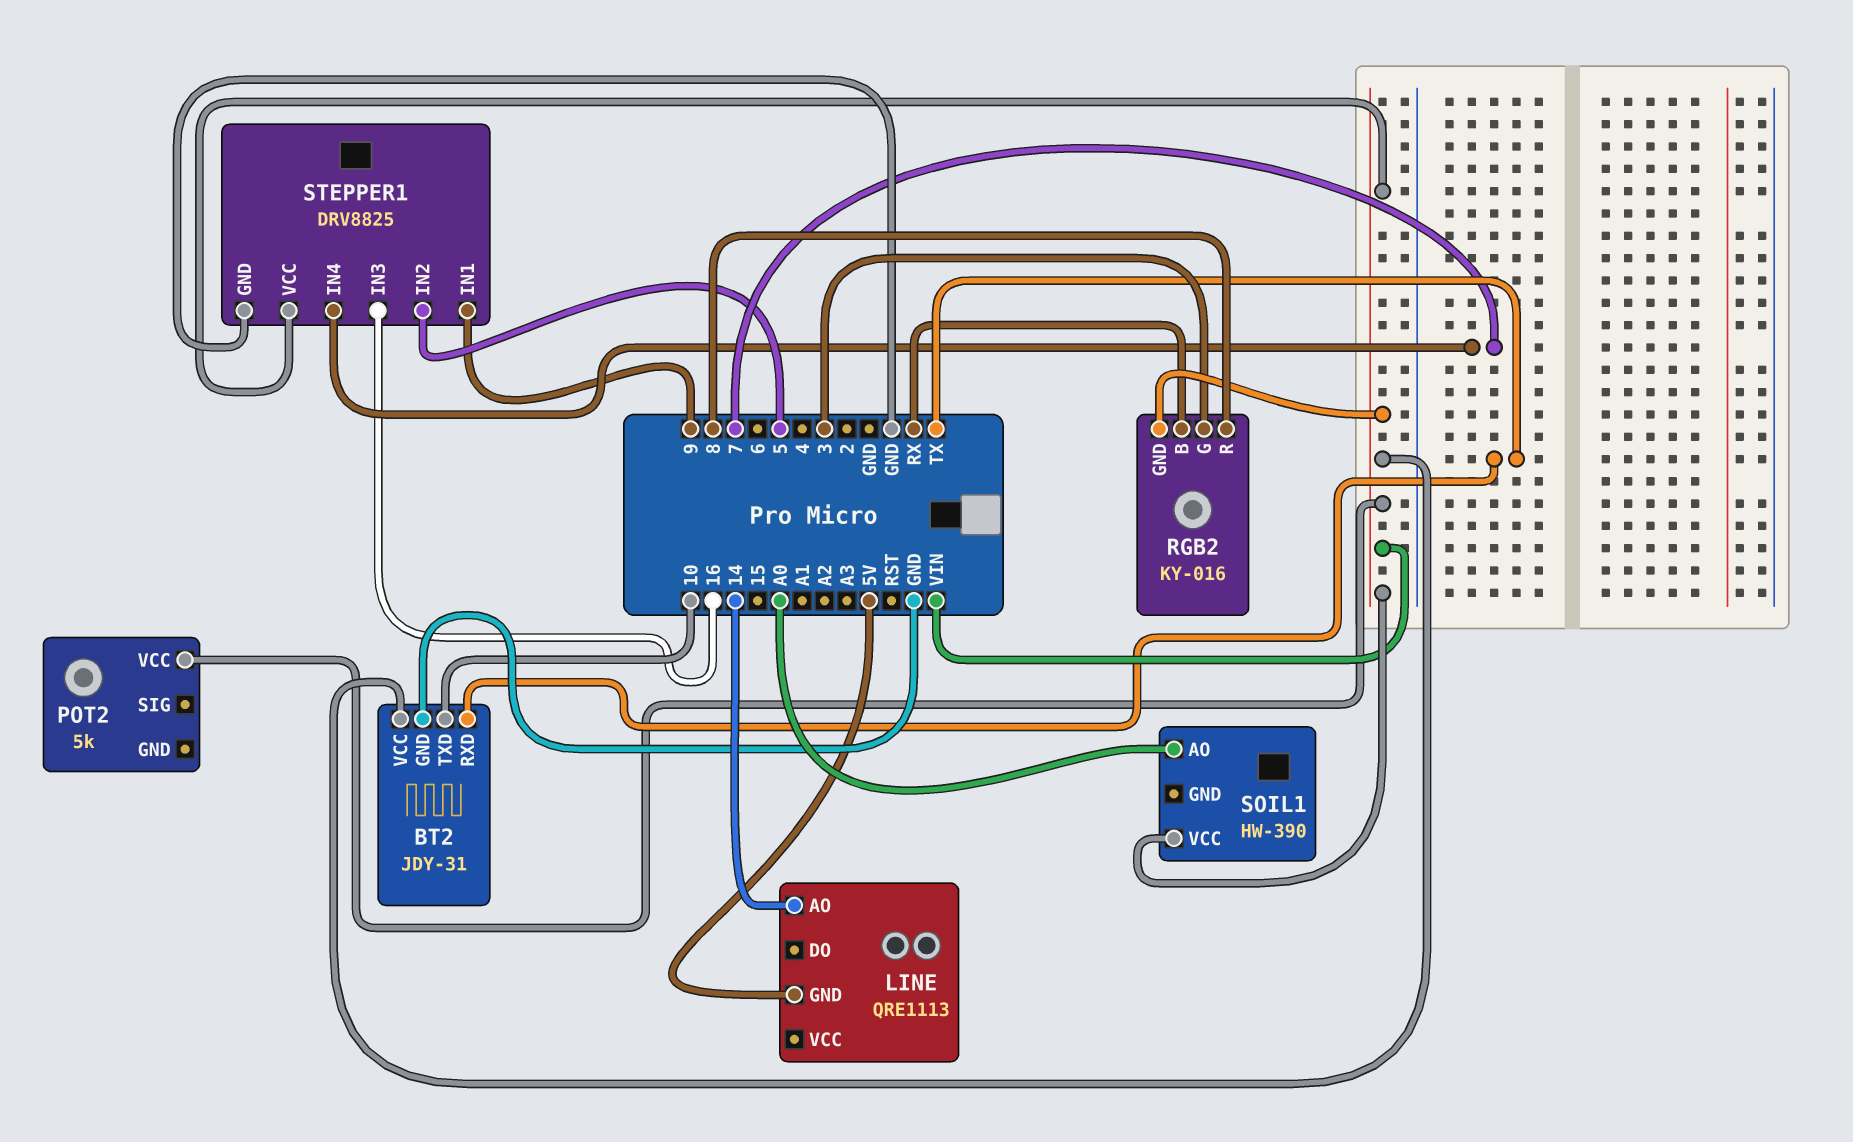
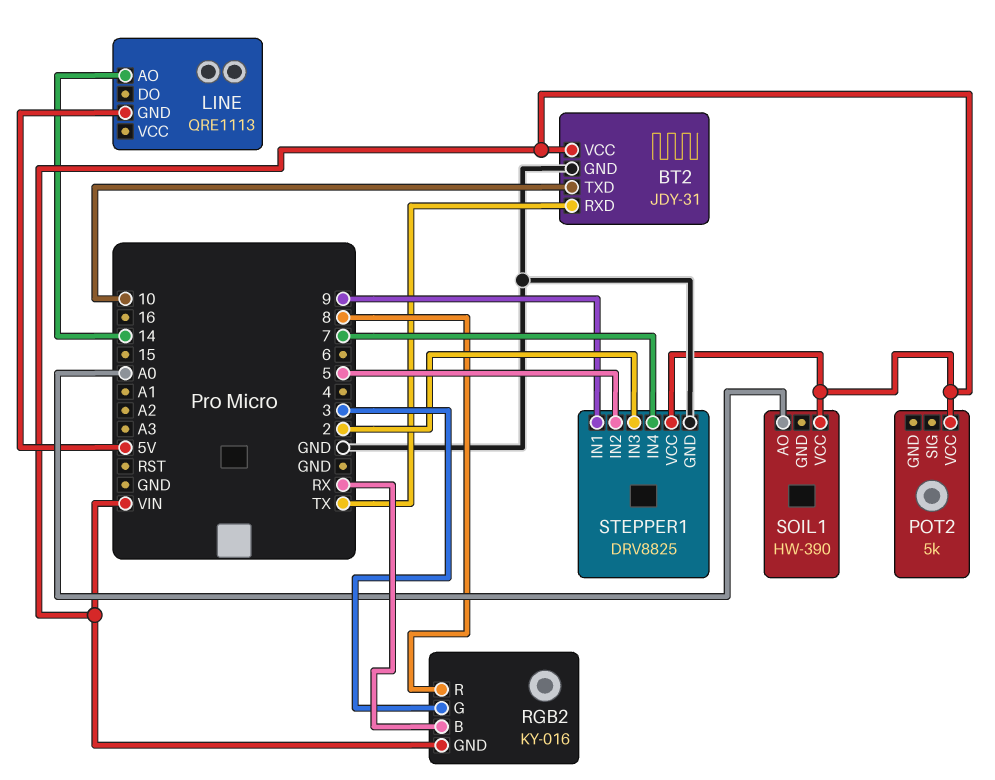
STEPPER1 pin IN3: 16 -> 2

